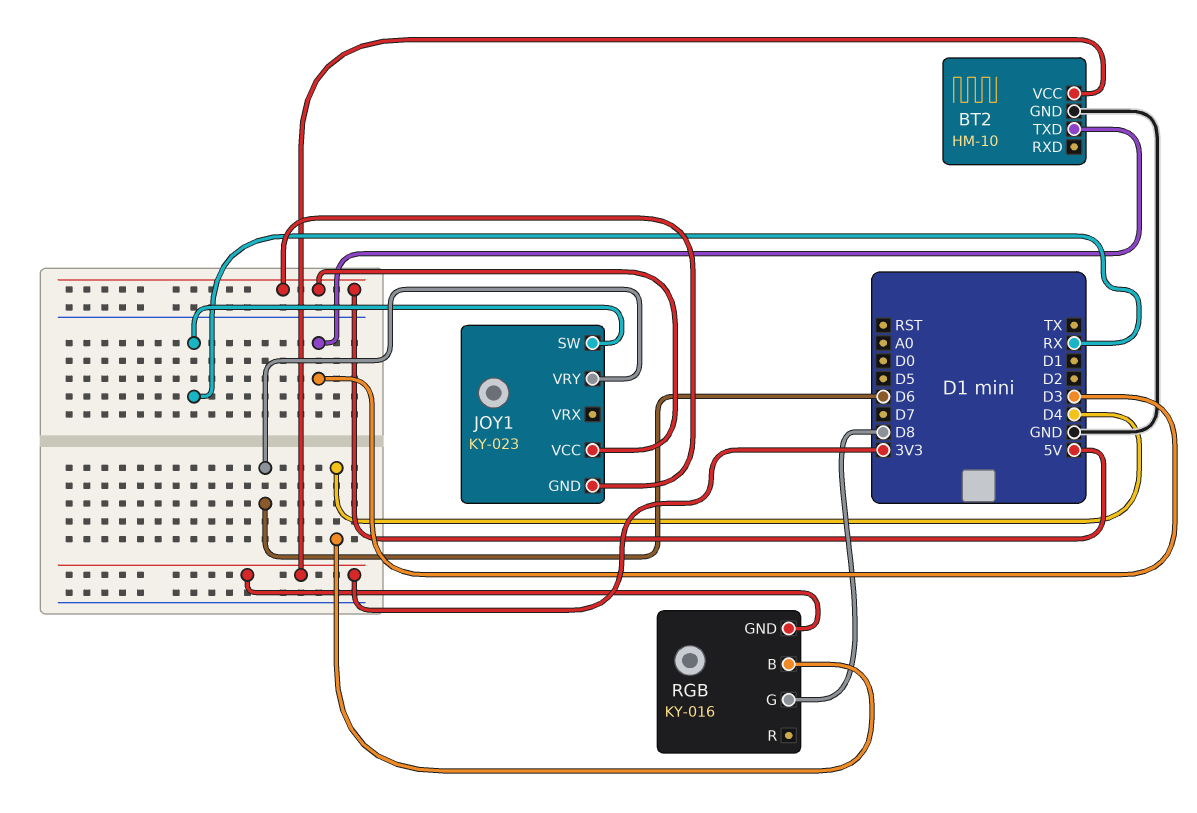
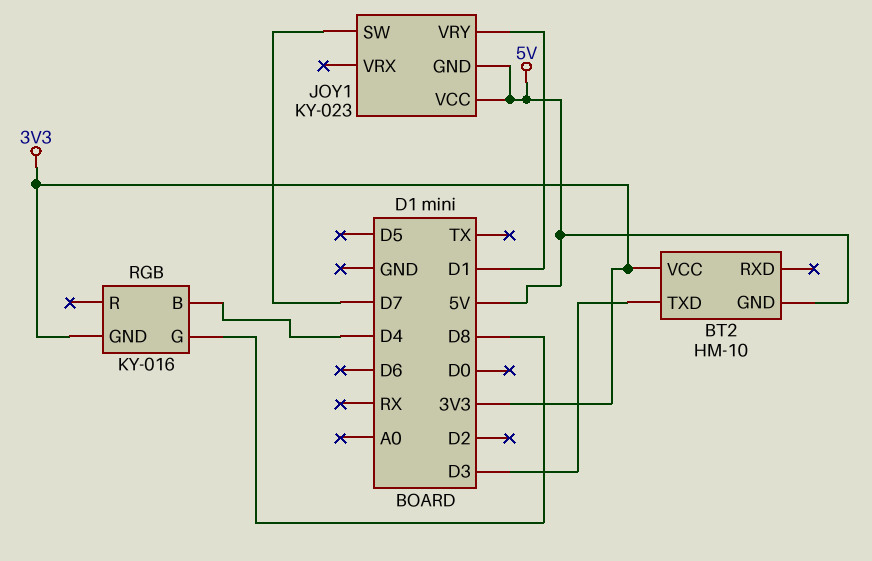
BT2 pin GND: GND -> 5V
JOY1 pin SW: RX -> D7
JOY1 pin VRY: D6 -> D1

